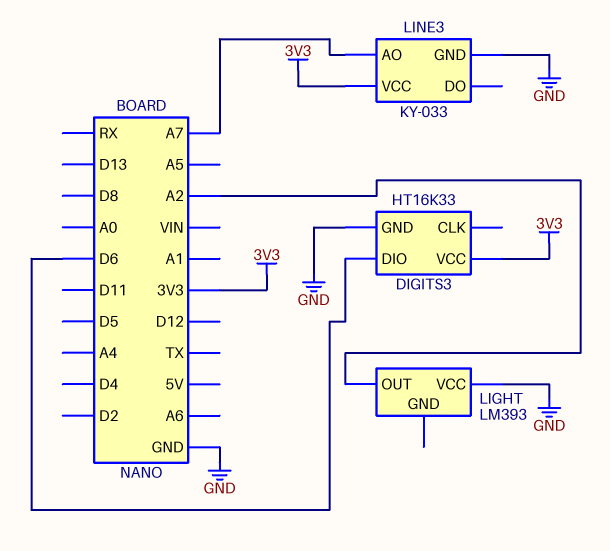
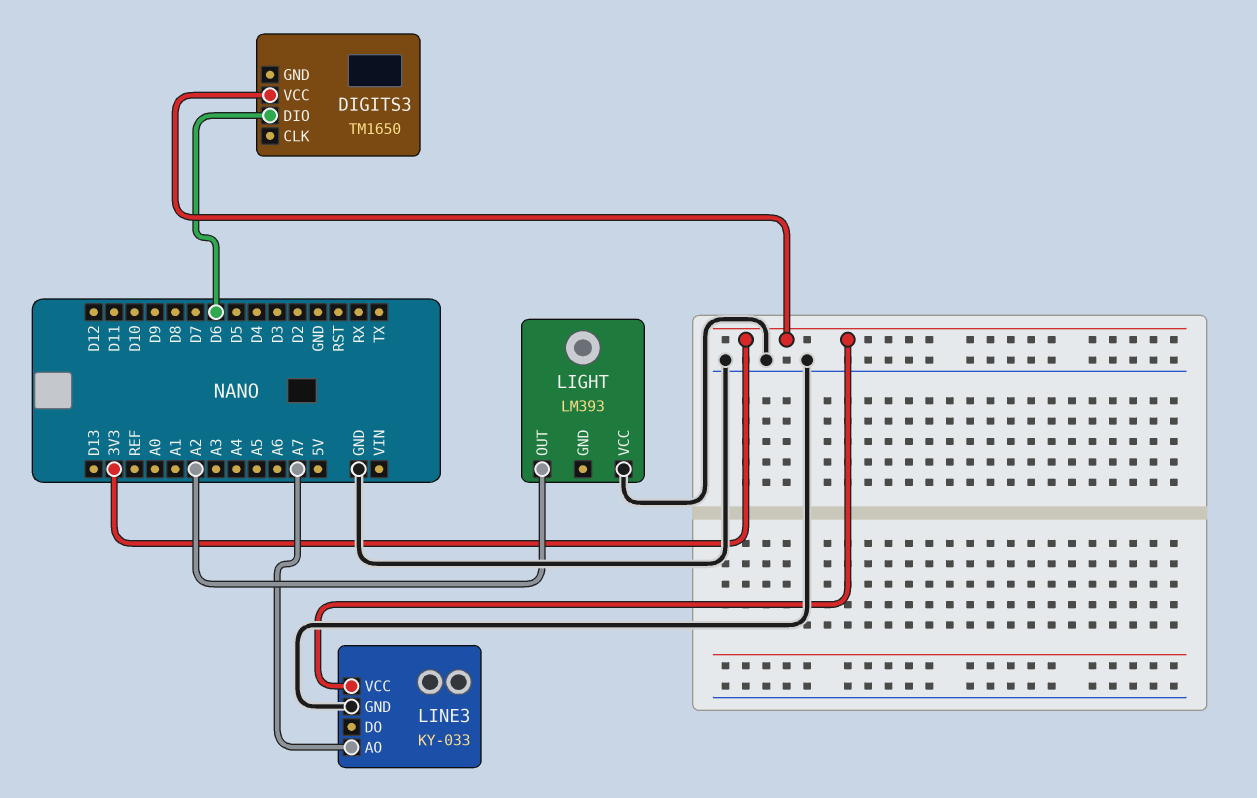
DIGITS3: HT16K33 -> TM1650
DIGITS3 pin GND: GND -> none

